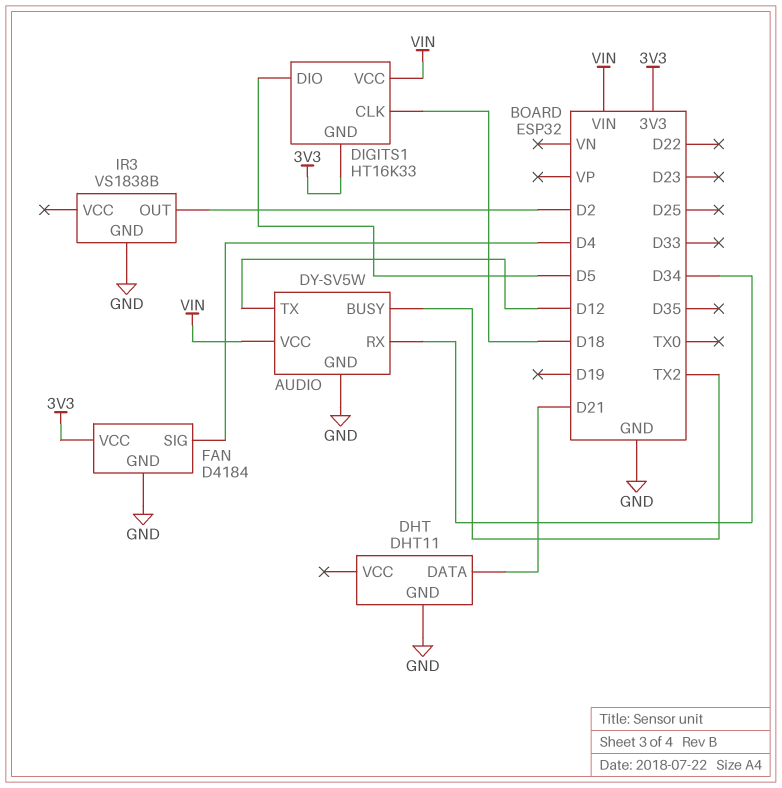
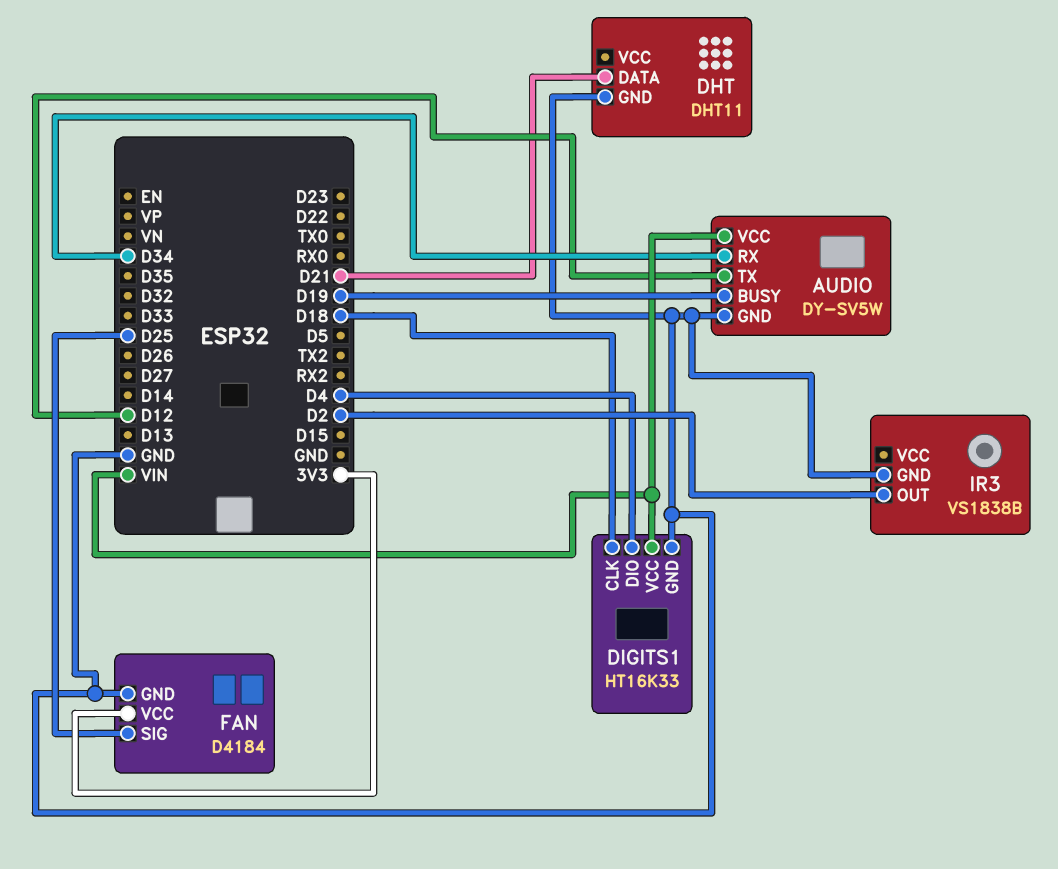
AUDIO pin BUSY: TX2 -> D19
DIGITS1 pin DIO: D5 -> D4
DIGITS1 pin GND: 3V3 -> GND
FAN pin SIG: D4 -> D25

